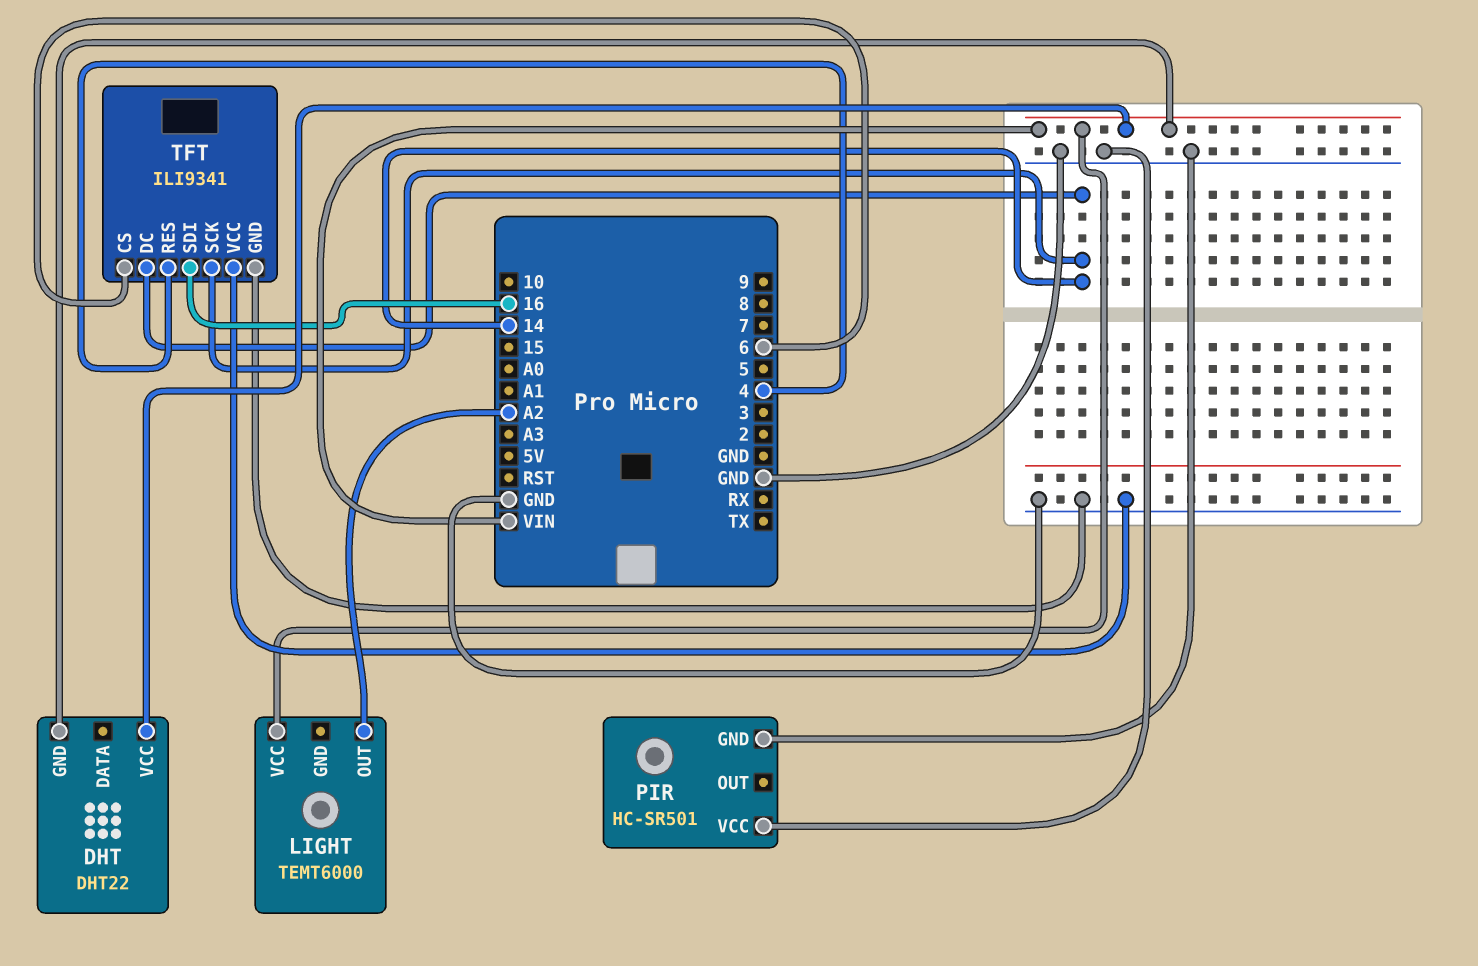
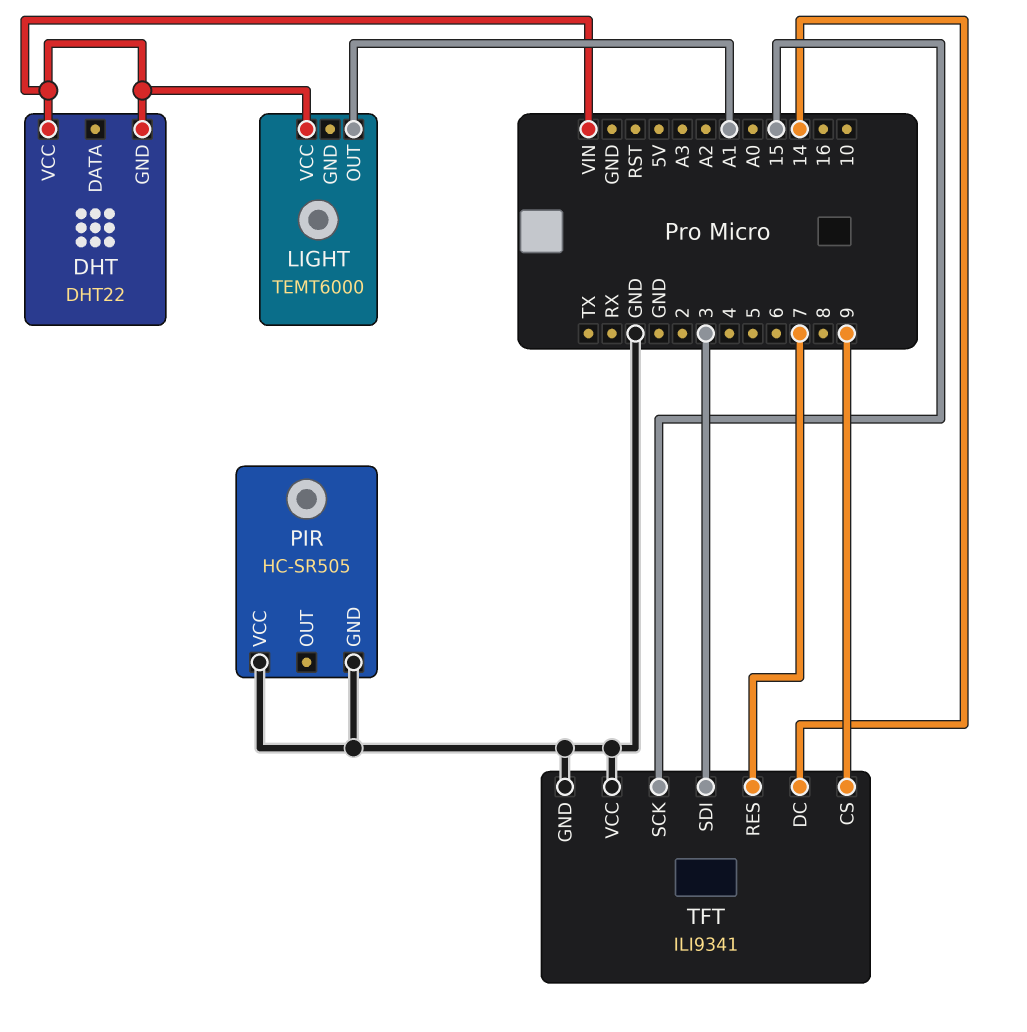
LIGHT pin OUT: A2 -> A1
PIR: HC-SR501 -> HC-SR505
TFT pin CS: 6 -> 9
TFT pin RES: 4 -> 7
TFT pin SCK: 14 -> 15
TFT pin SDI: 16 -> 3

